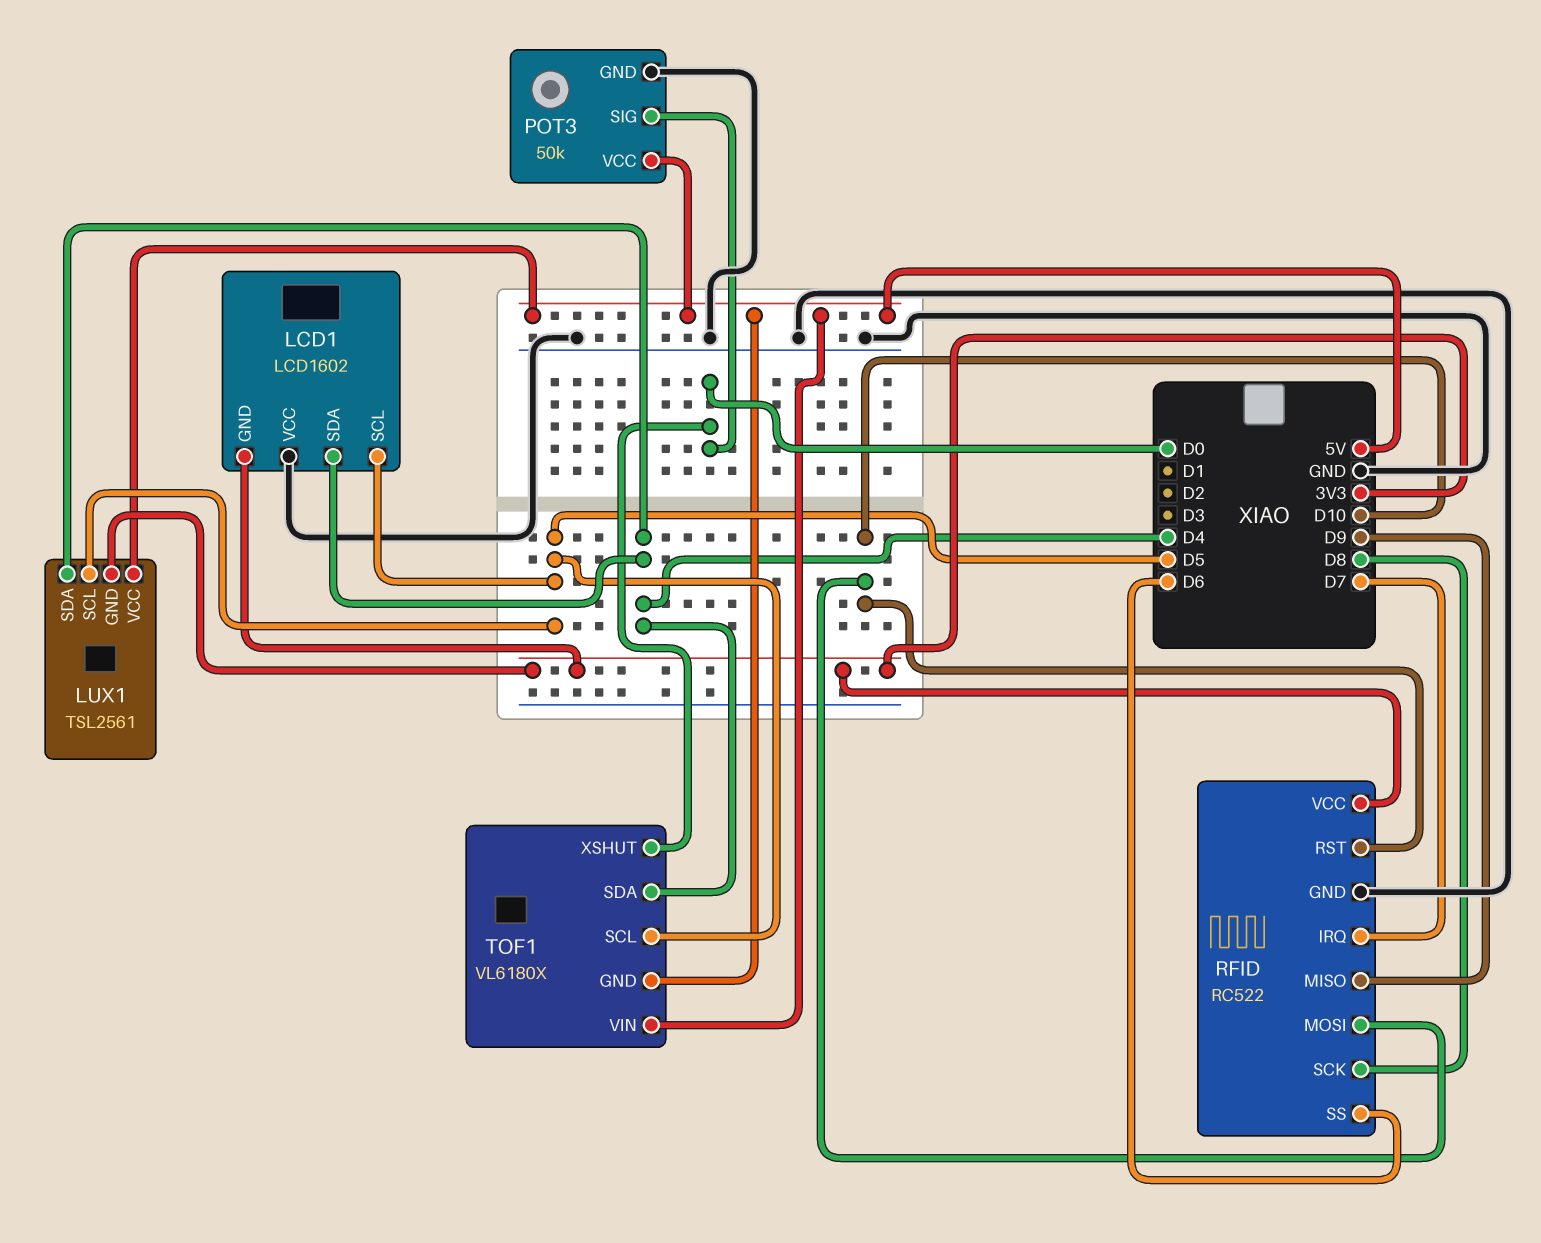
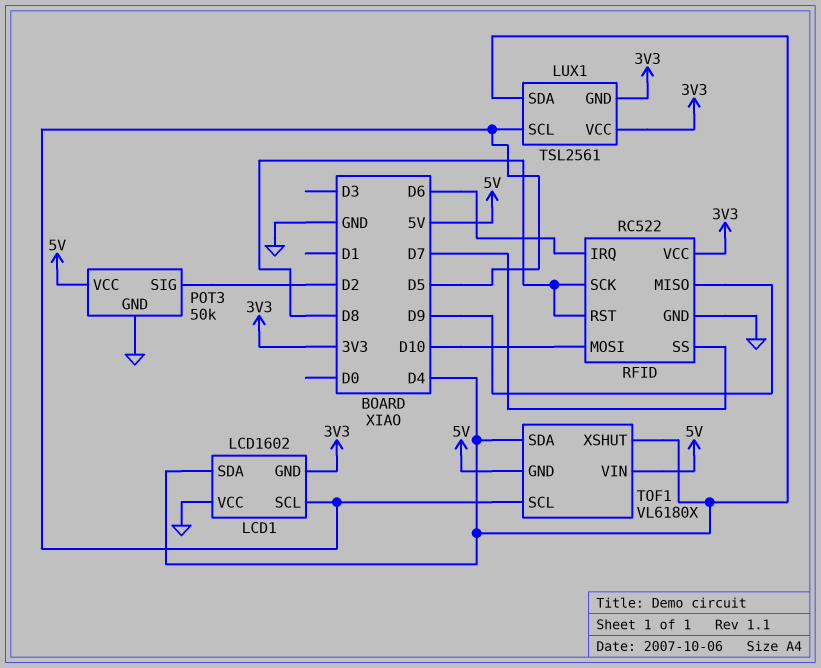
LUX1 pin VCC: 5V -> 3V3
POT3 pin SIG: D0 -> D2
RFID pin IRQ: D7 -> D6
RFID pin RST: D10 -> D8
RFID pin SS: D6 -> D7
TOF1 pin XSHUT: D0 -> D4

